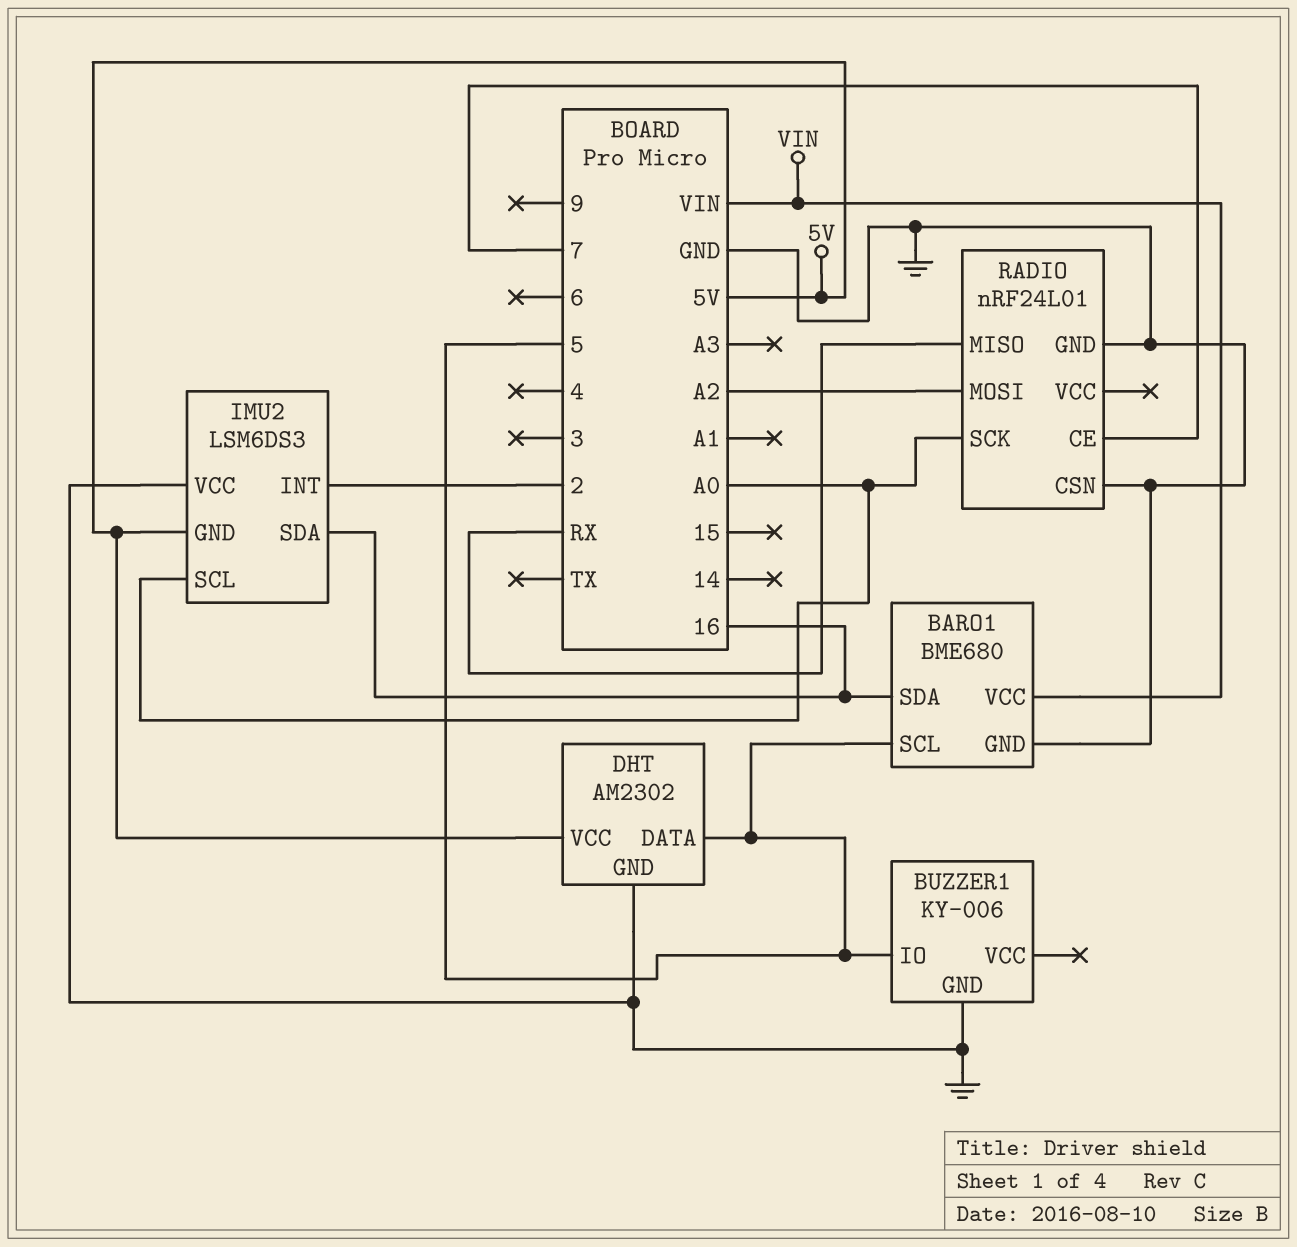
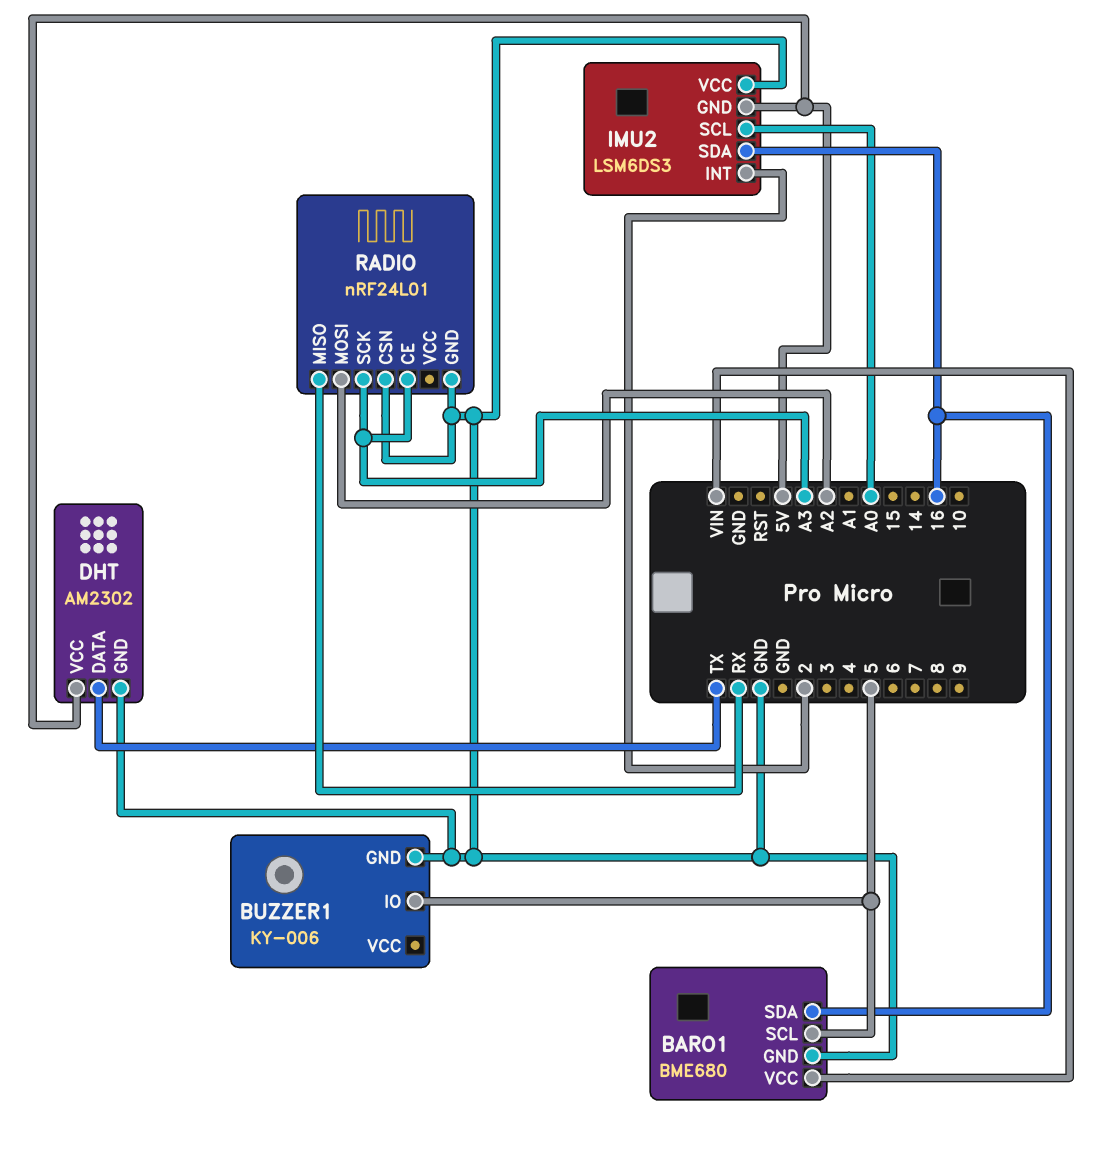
DHT pin DATA: 5 -> TX
RADIO pin CE: 7 -> A3
RADIO pin SCK: A0 -> A3

